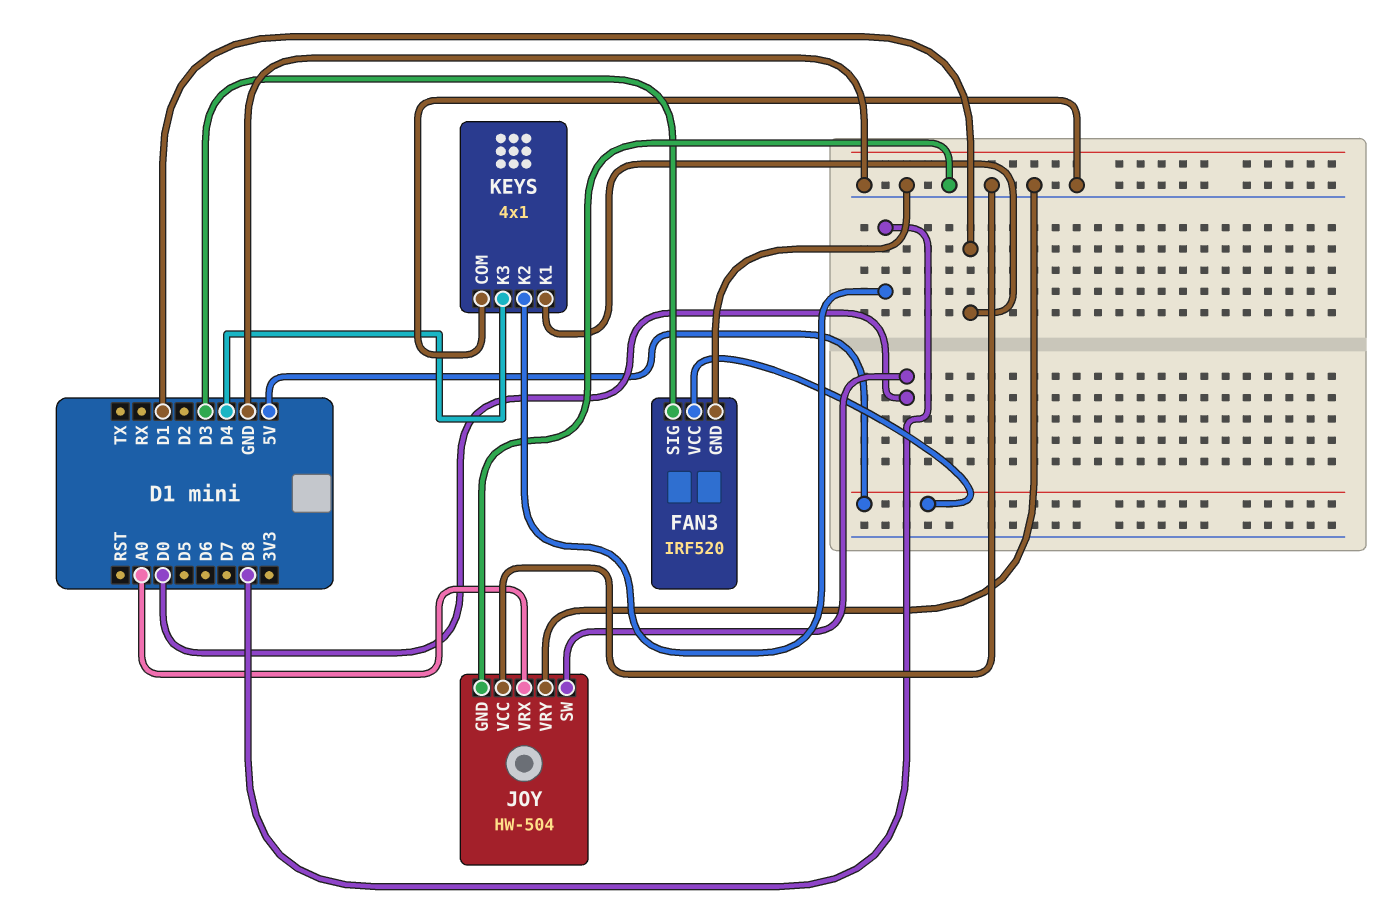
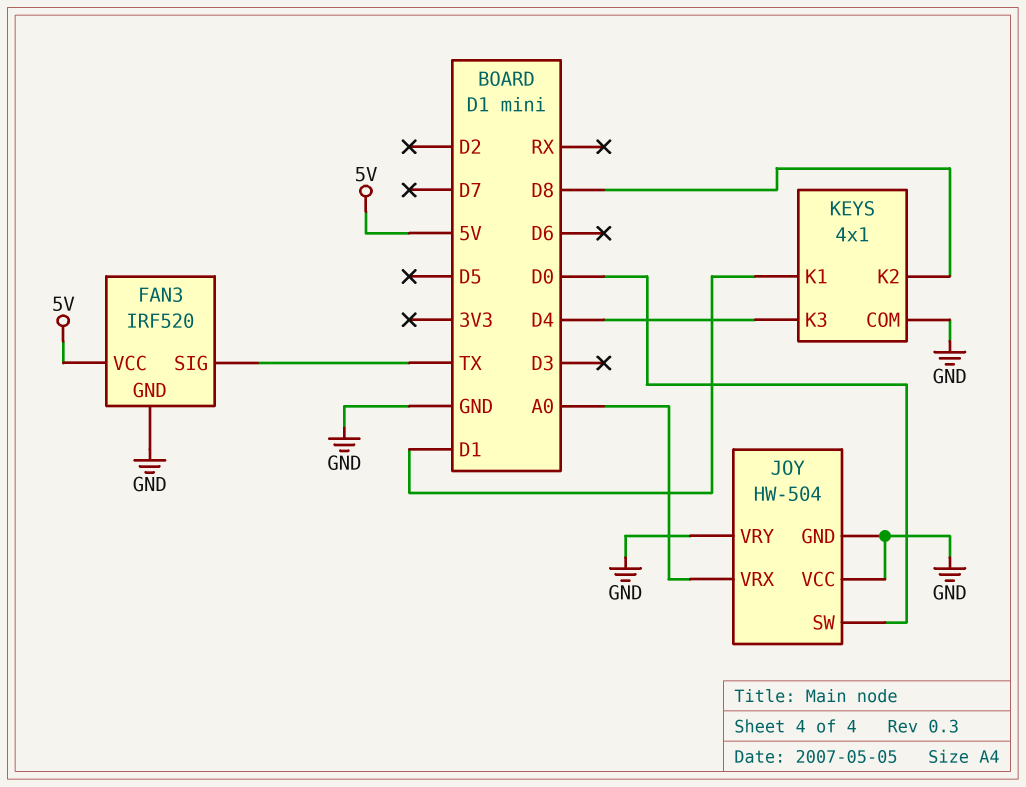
FAN3 pin SIG: D3 -> TX

